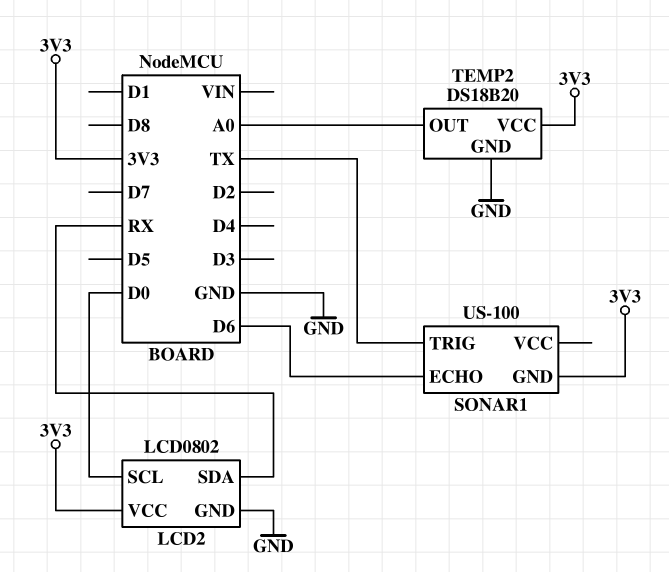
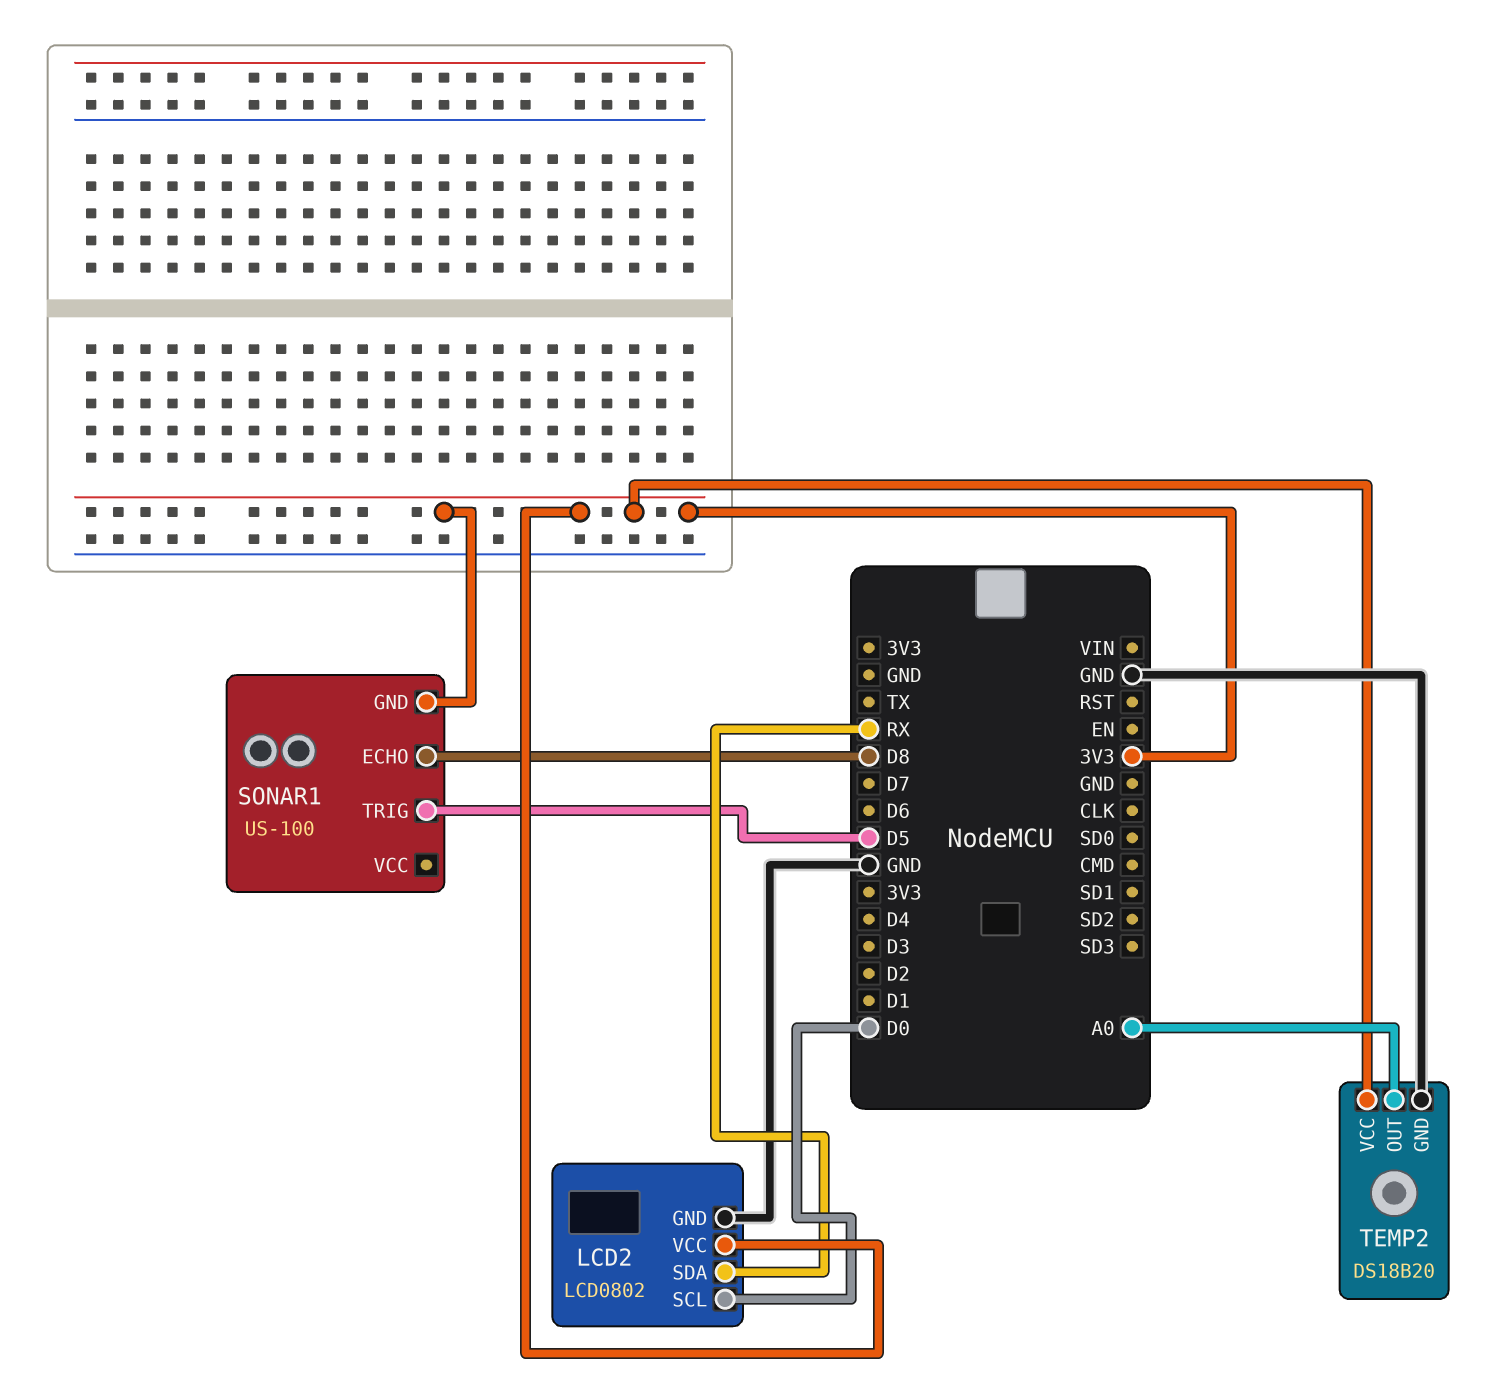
SONAR1 pin ECHO: D6 -> D8
SONAR1 pin TRIG: TX -> D5

